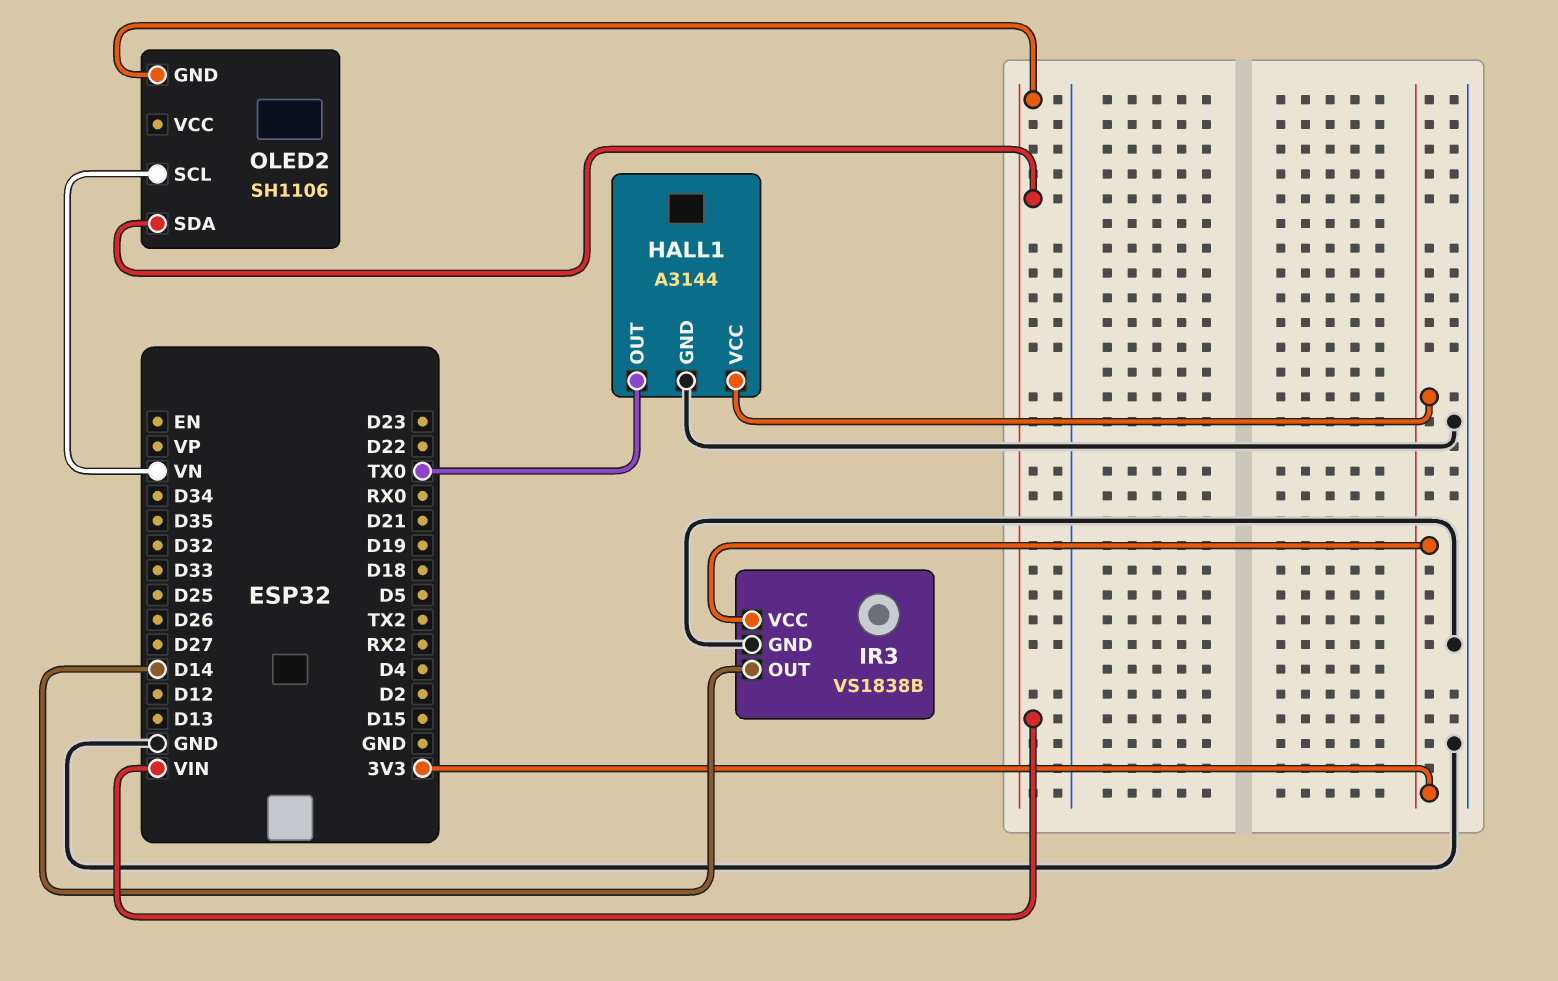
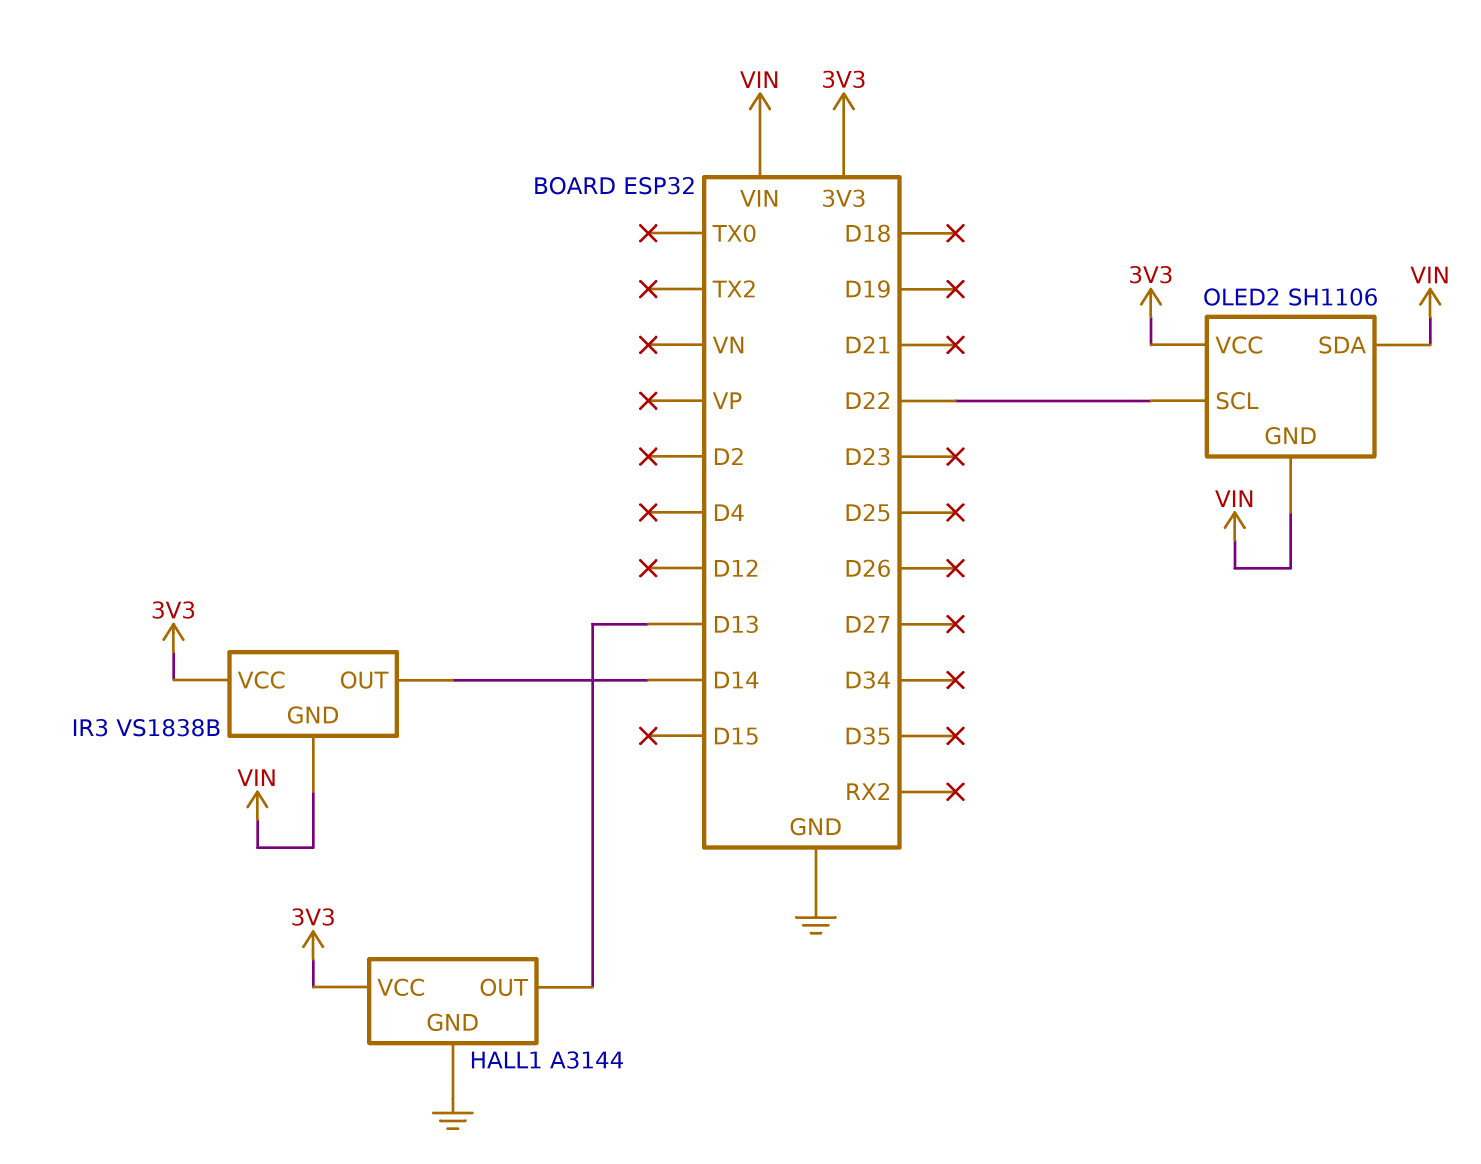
HALL1 pin OUT: TX0 -> D13
IR3 pin GND: GND -> VIN
OLED2 pin SCL: VN -> D22
OLED2 pin VCC: none -> 3V3

